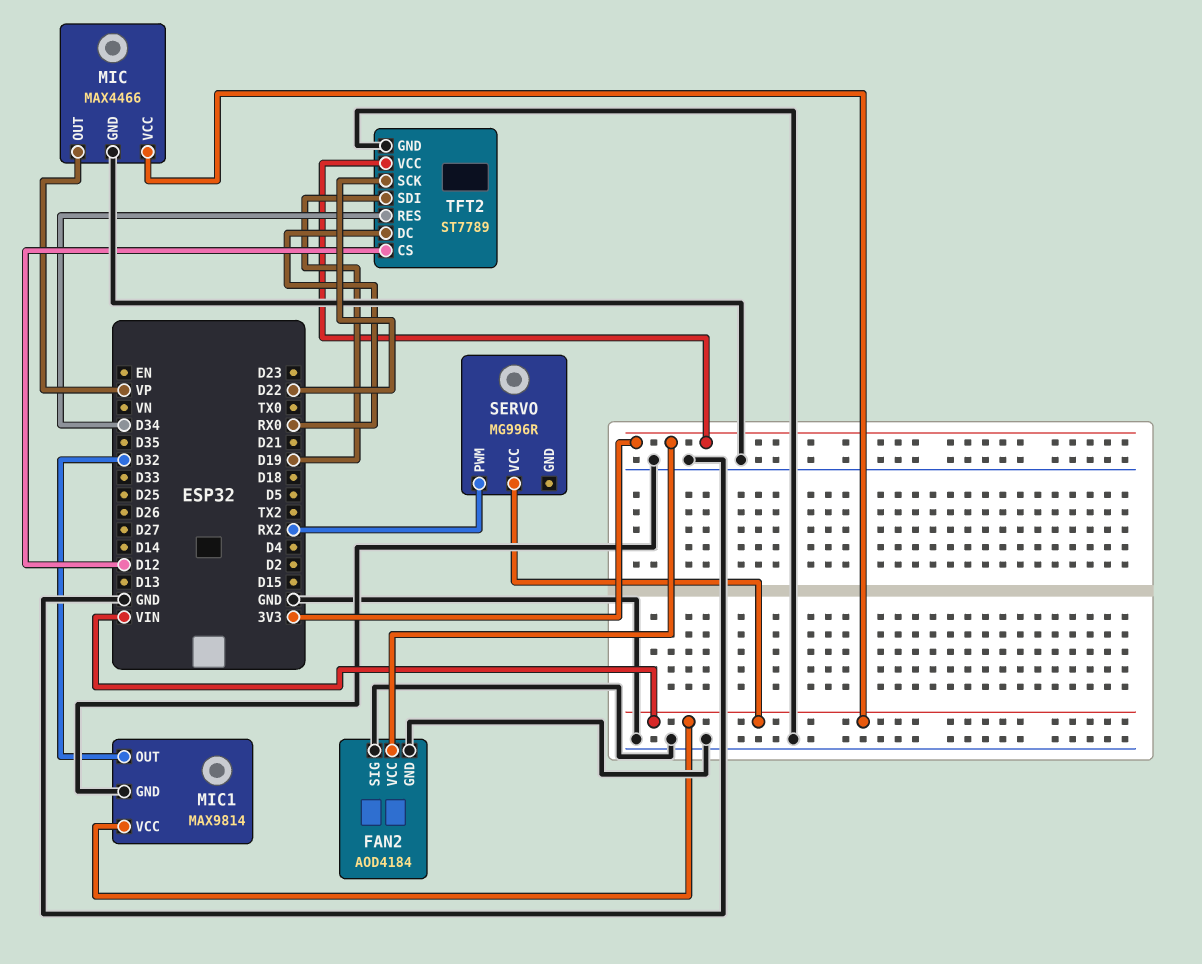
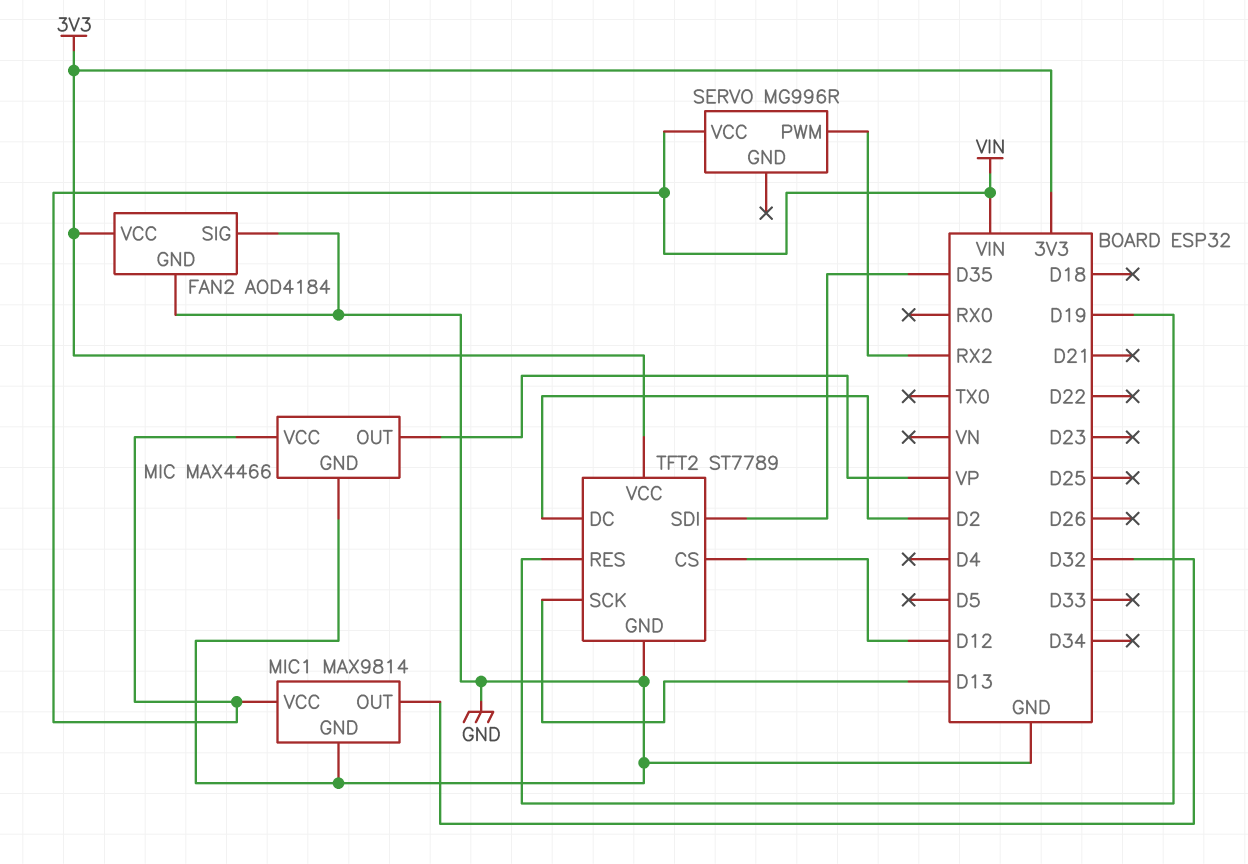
TFT2 pin DC: RX0 -> D2
TFT2 pin RES: D34 -> D19
TFT2 pin SCK: D22 -> D13
TFT2 pin SDI: D19 -> D35

